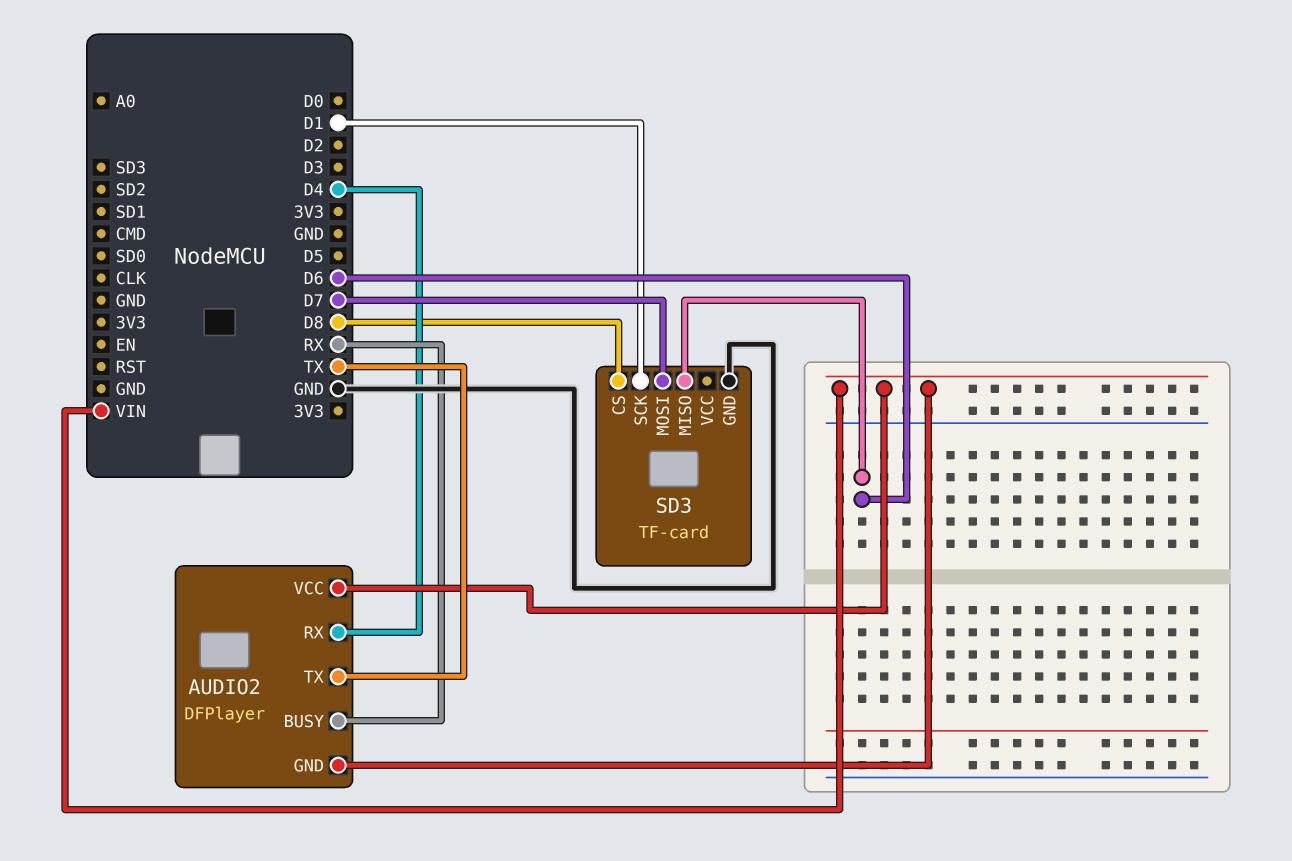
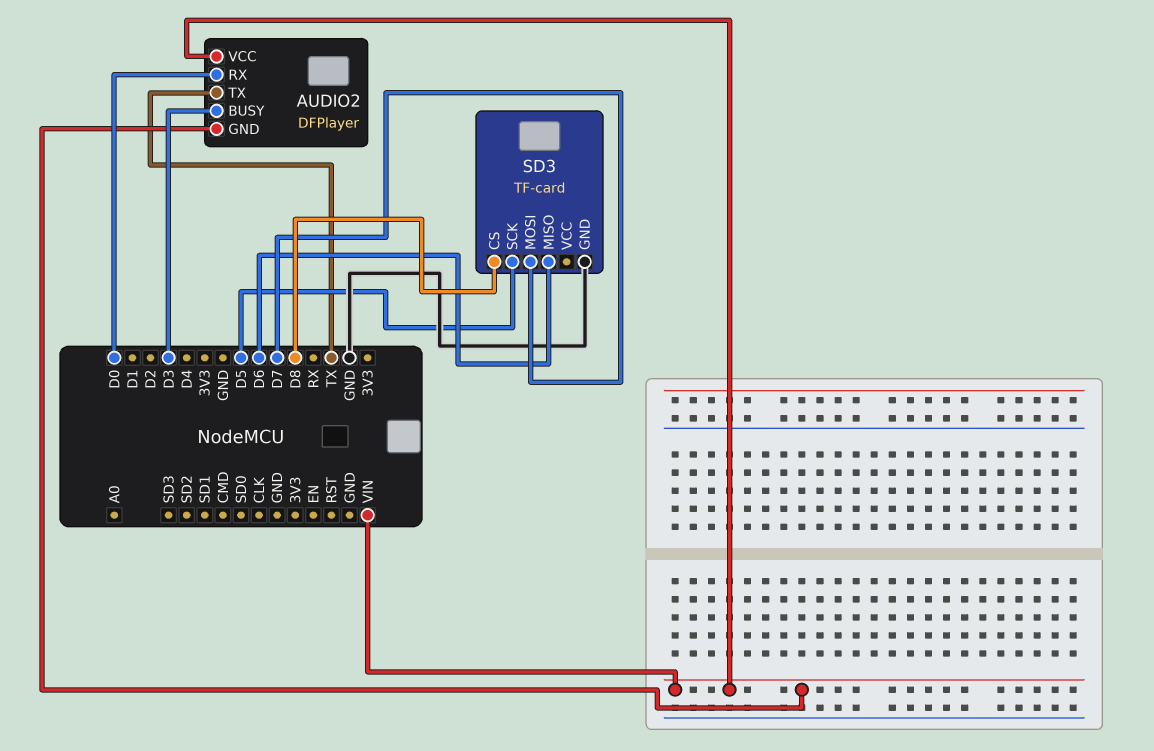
AUDIO2 pin BUSY: RX -> D3
AUDIO2 pin RX: D4 -> D0
SD3 pin SCK: D1 -> D5

